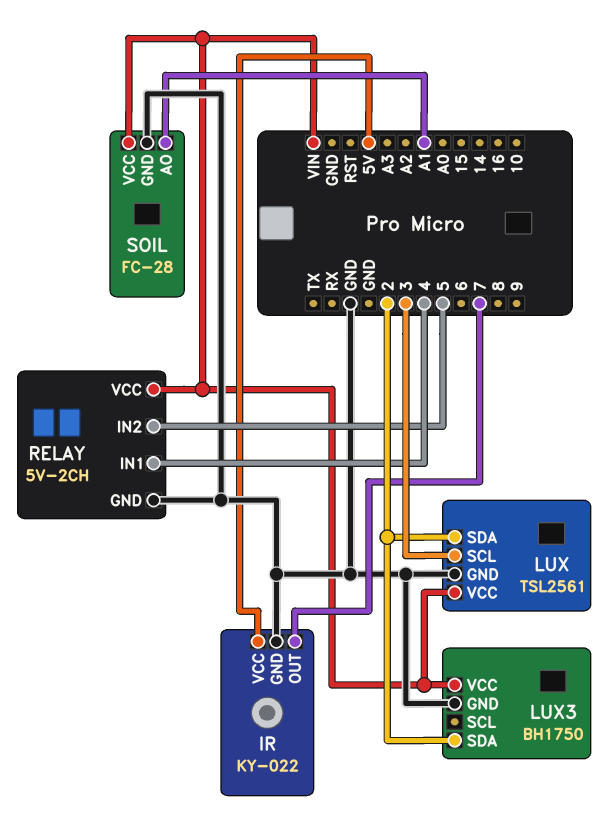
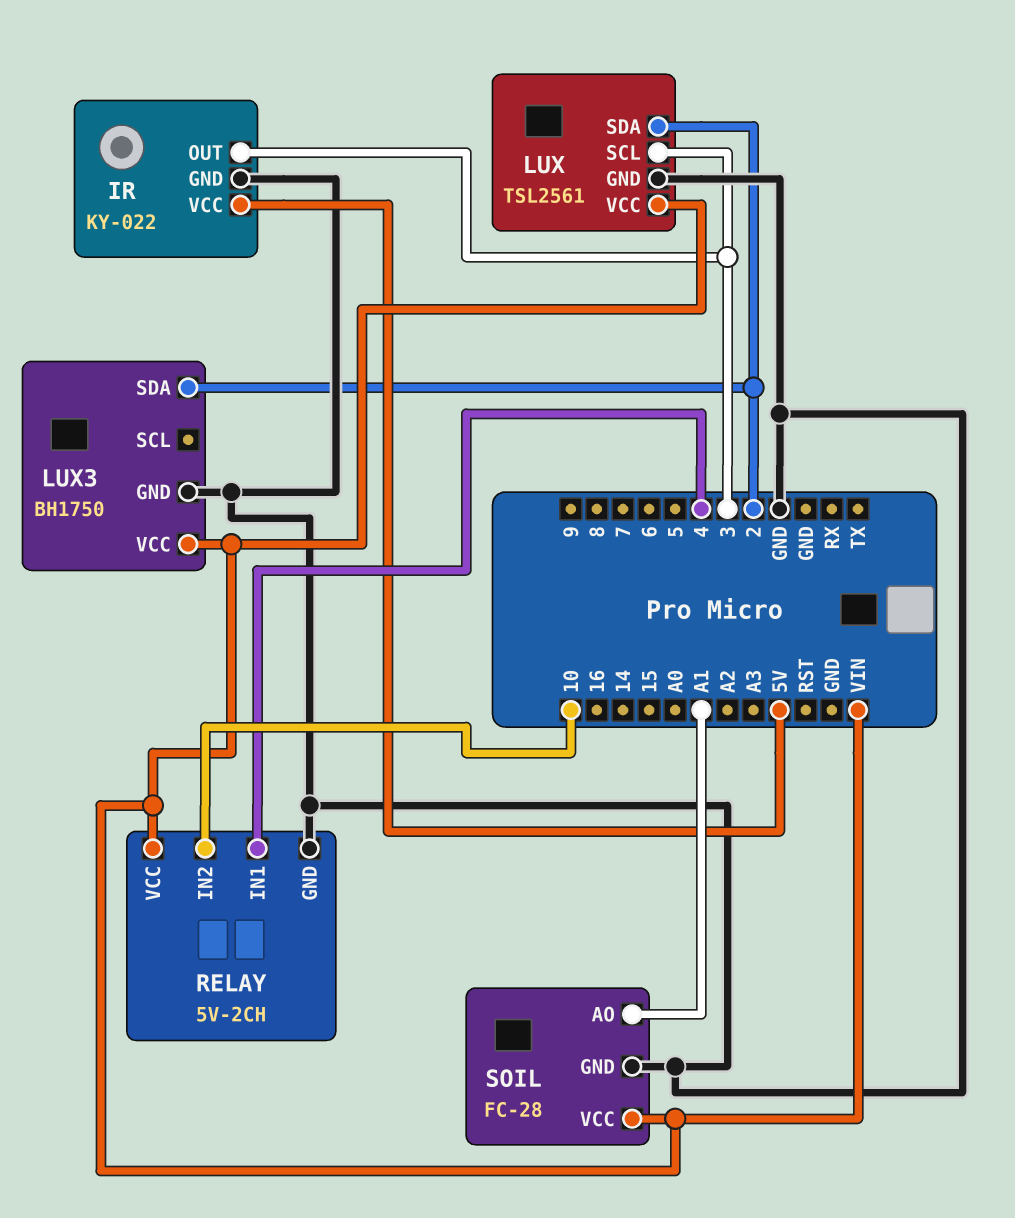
IR pin OUT: 7 -> 3
RELAY pin IN2: 5 -> 10

